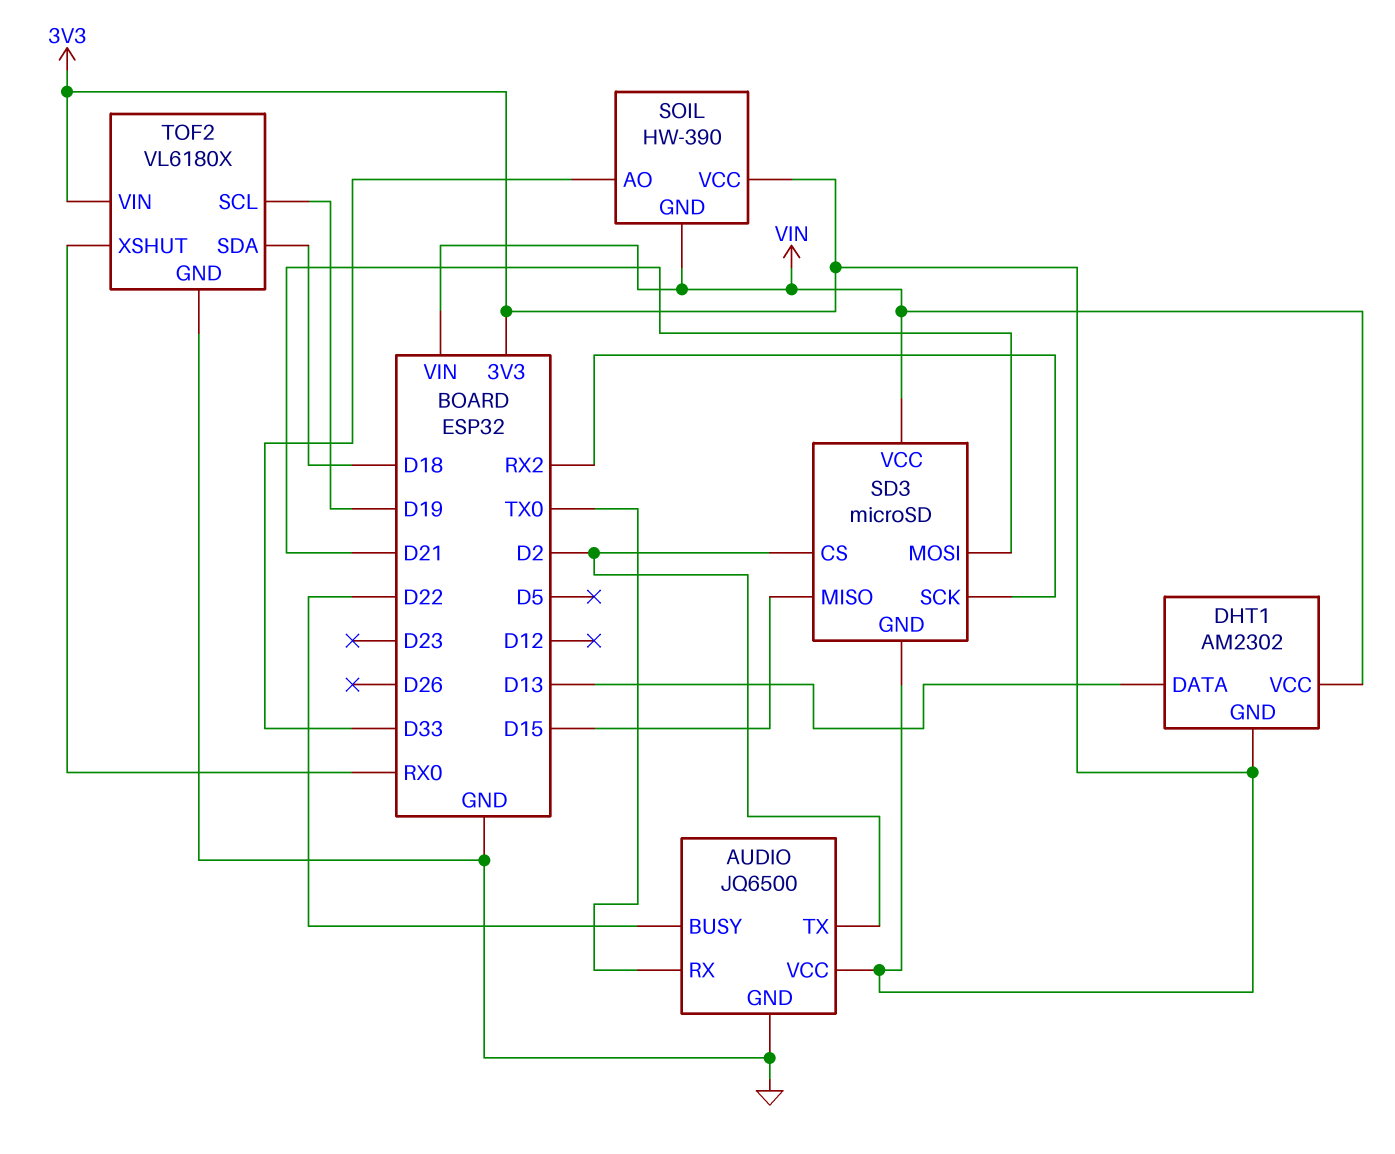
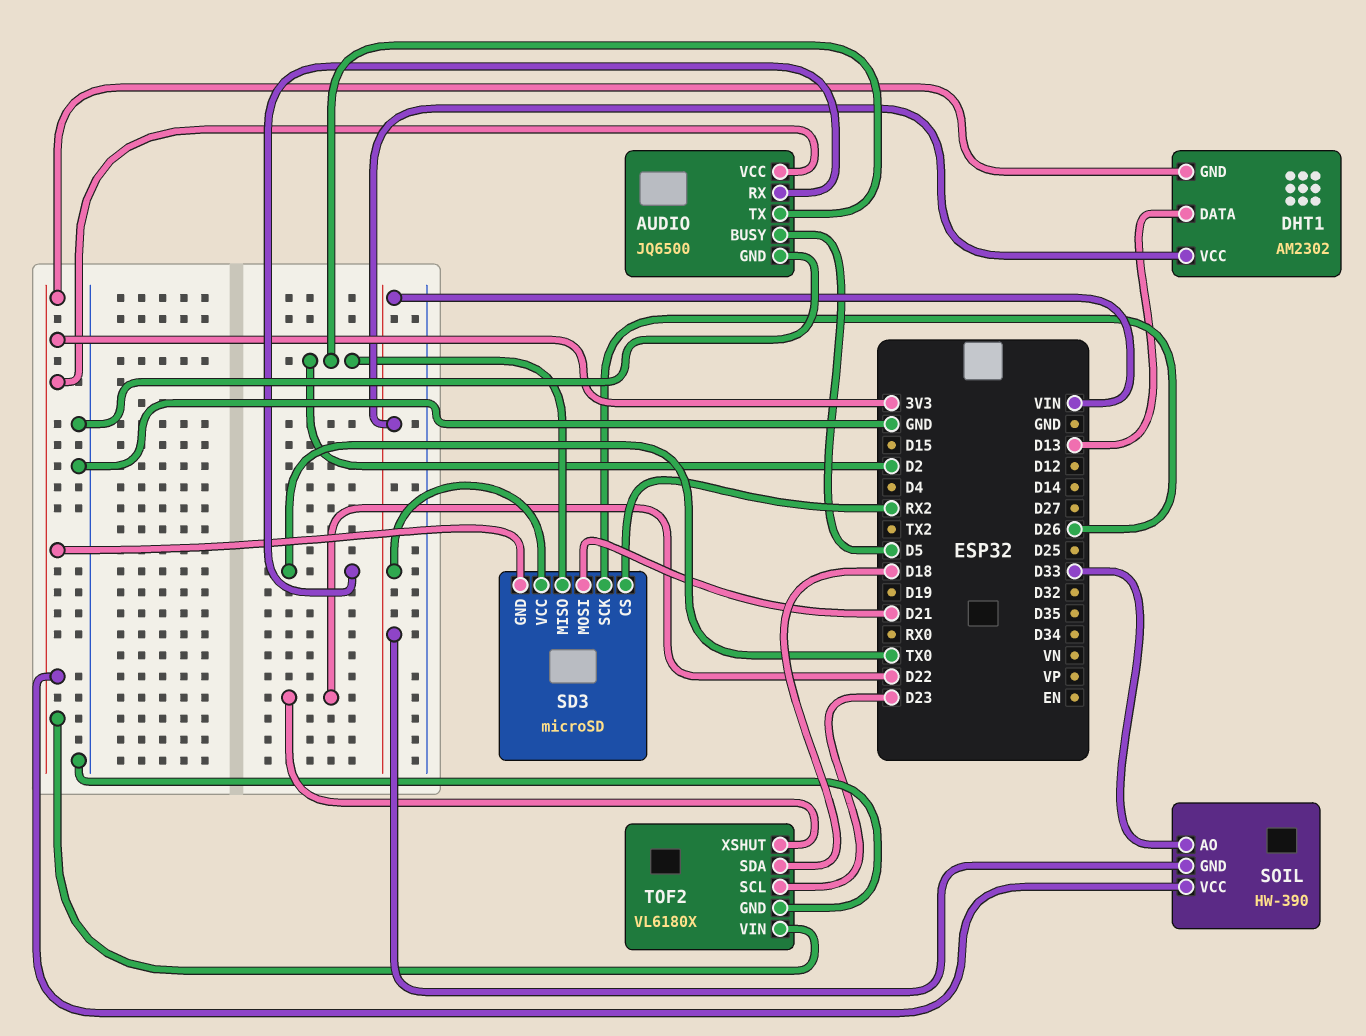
AUDIO pin BUSY: D22 -> D5
SD3 pin CS: D2 -> RX2
SD3 pin MISO: D15 -> D2
SD3 pin SCK: RX2 -> D26
TOF2 pin SCL: D19 -> D23
TOF2 pin XSHUT: RX0 -> D22

